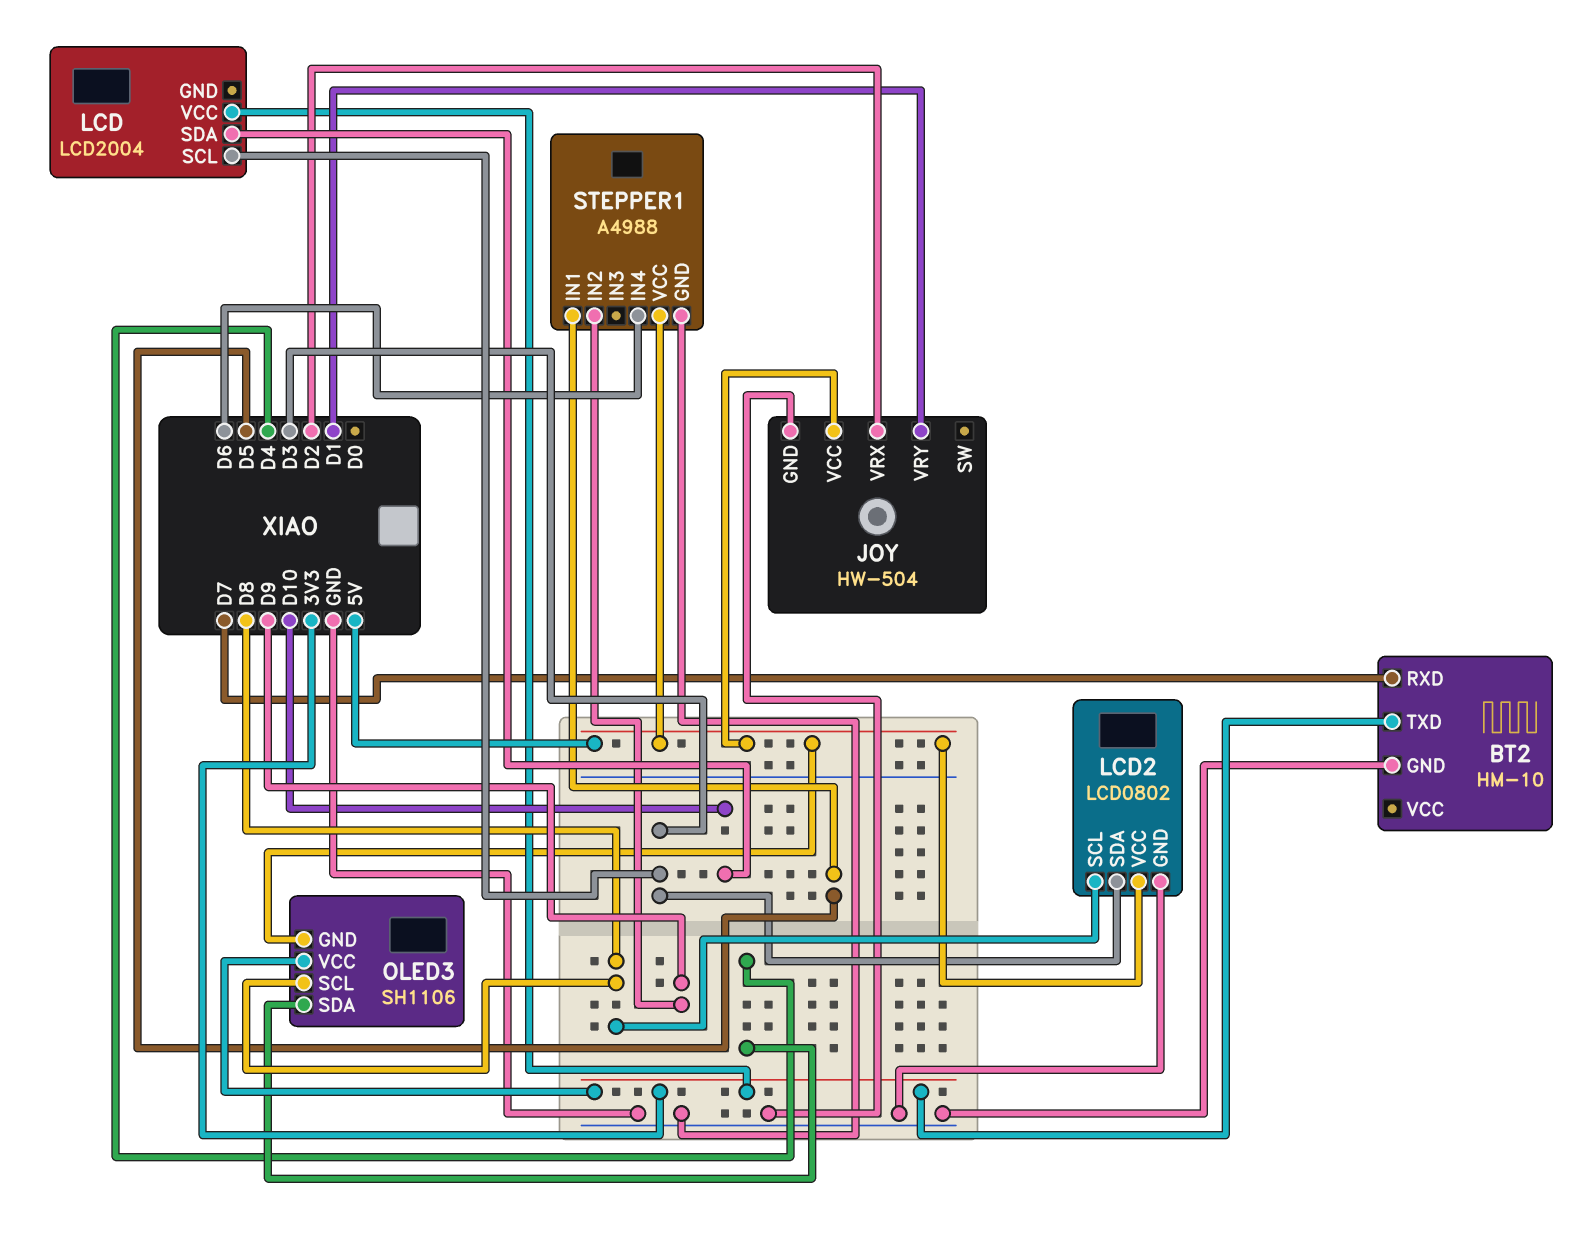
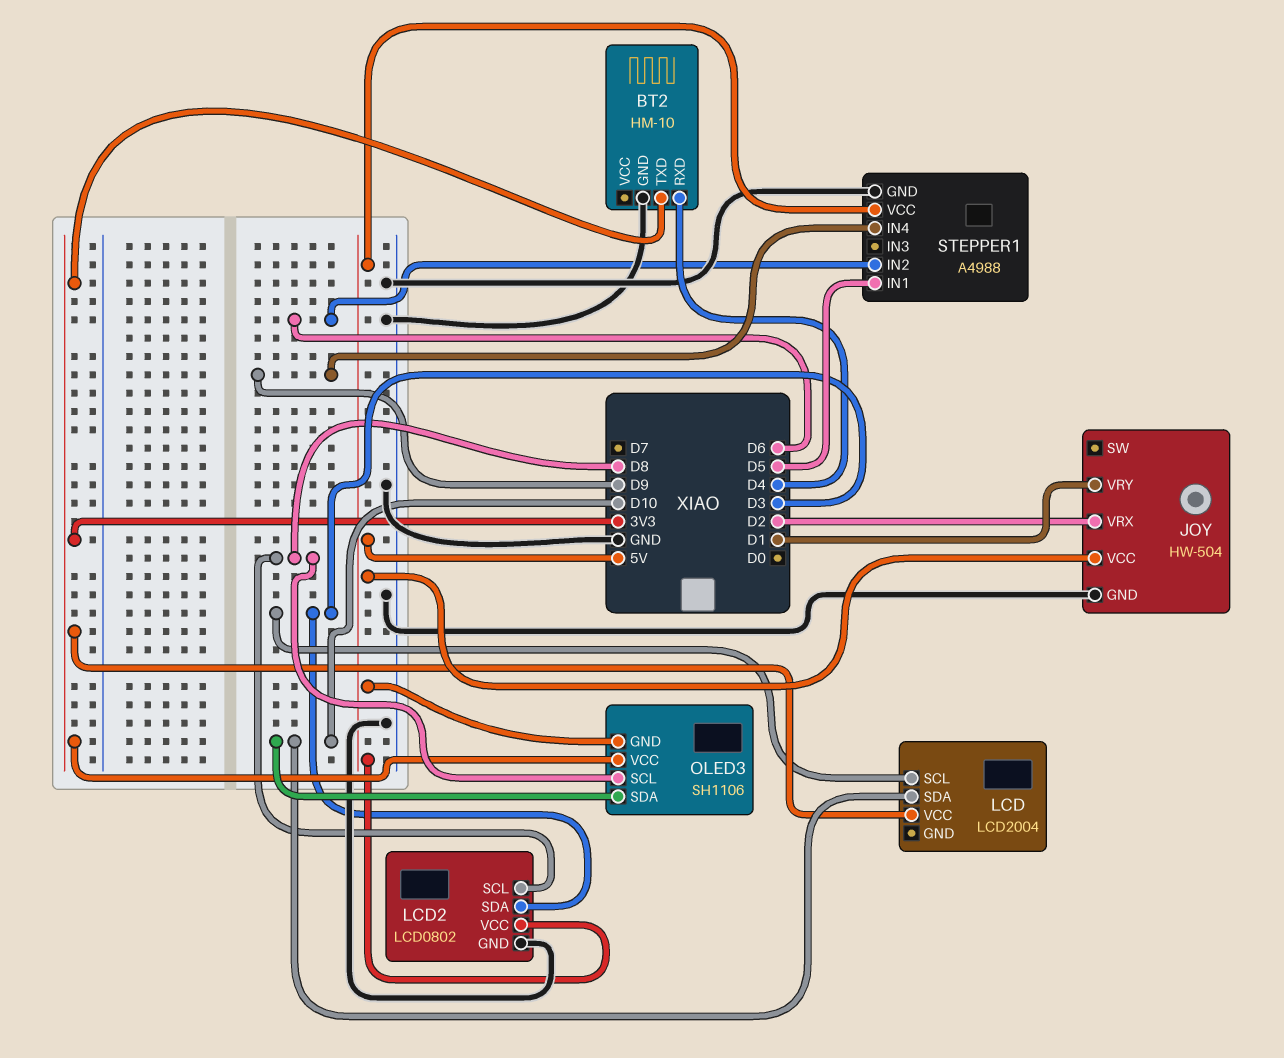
BT2 pin RXD: D7 -> D4
OLED3 pin SDA: D4 -> D10
STEPPER1 pin IN2: D9 -> D6
STEPPER1 pin IN4: D6 -> D9

